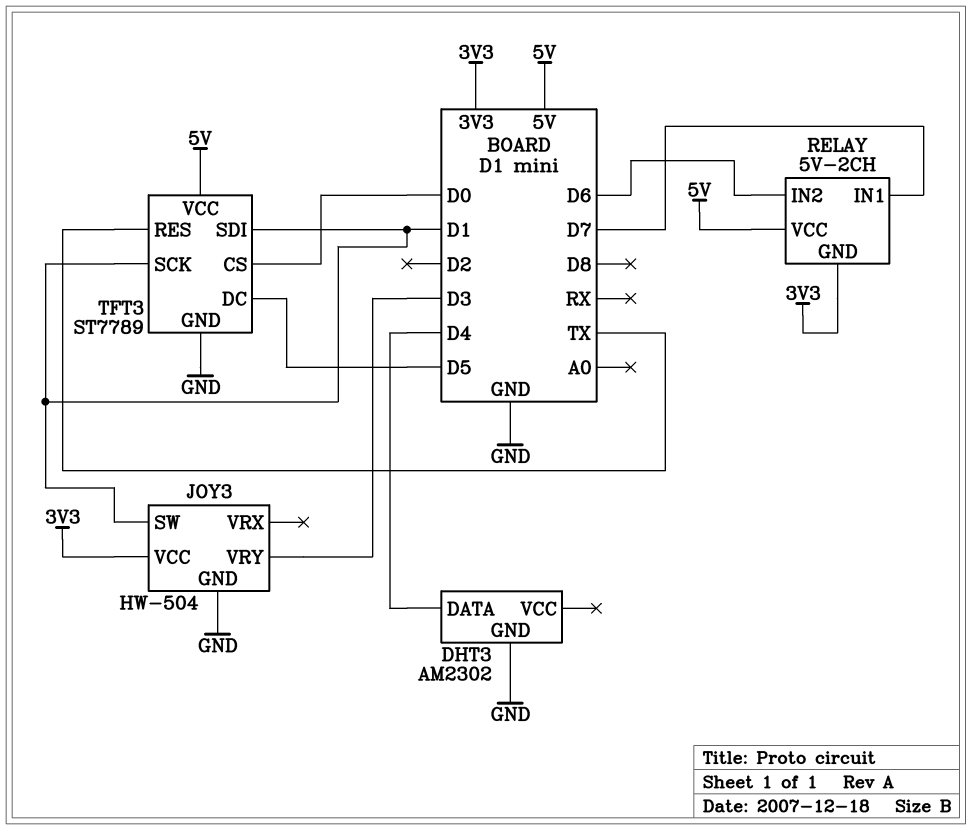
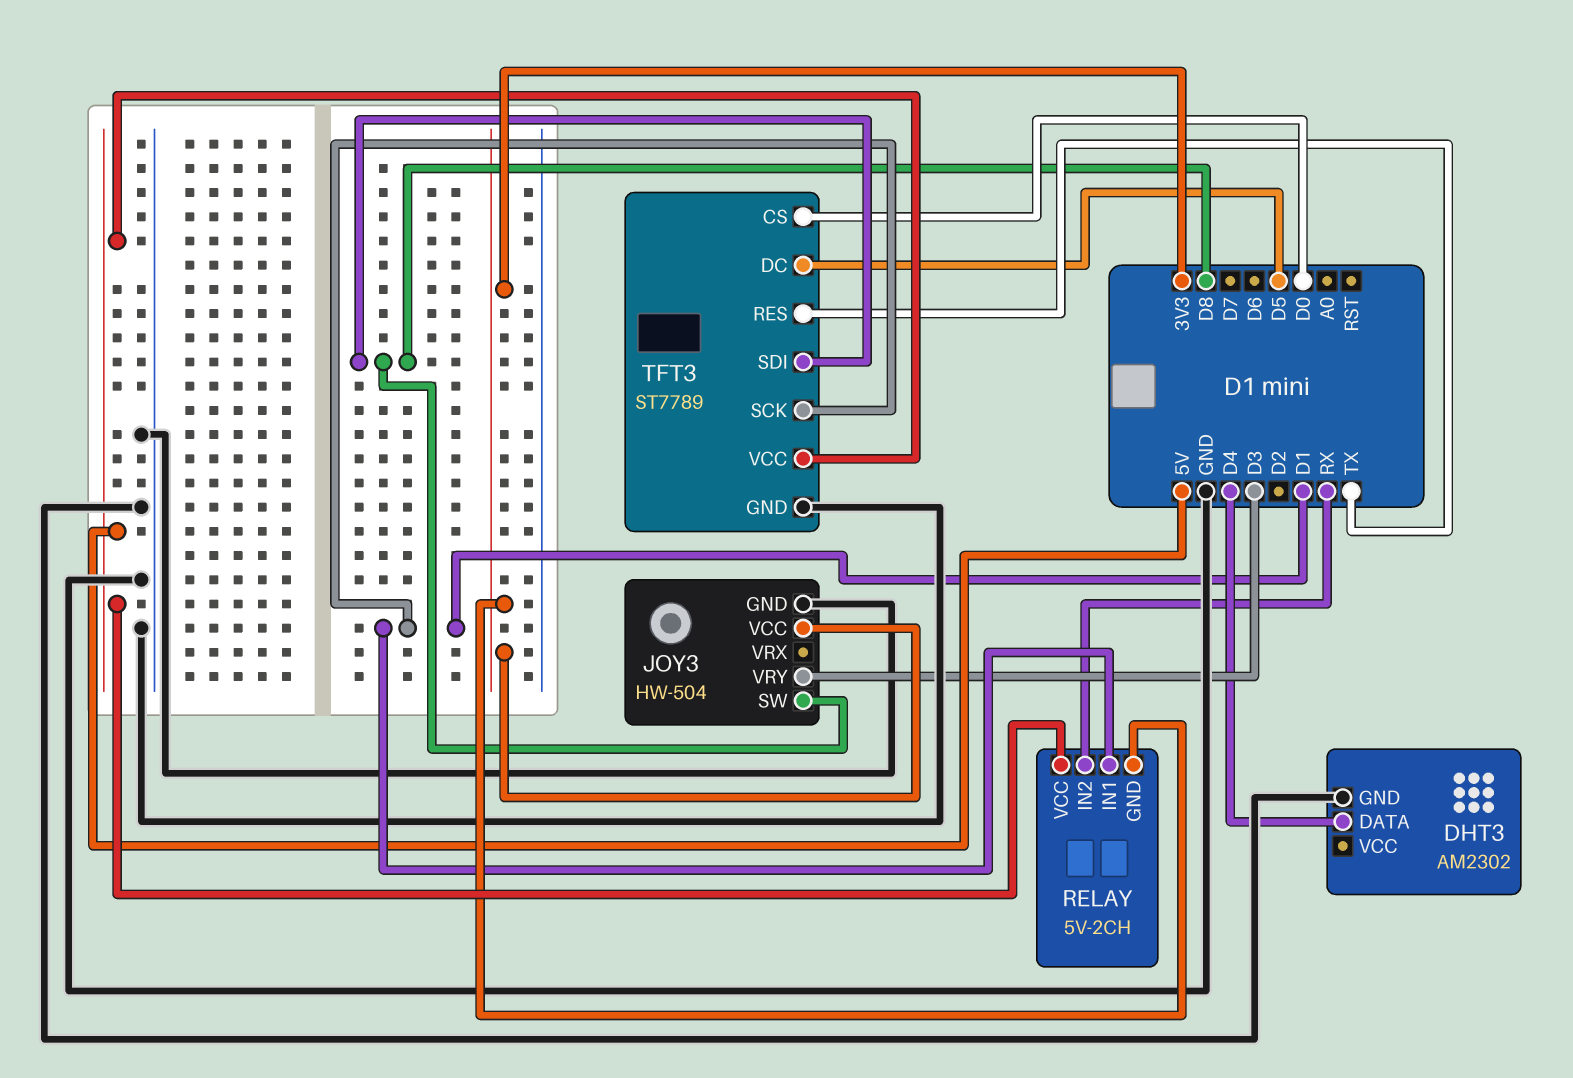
JOY3 pin SW: D1 -> D8
RELAY pin IN1: D7 -> D1
RELAY pin IN2: D6 -> RX
TFT3 pin SDI: D1 -> D8

